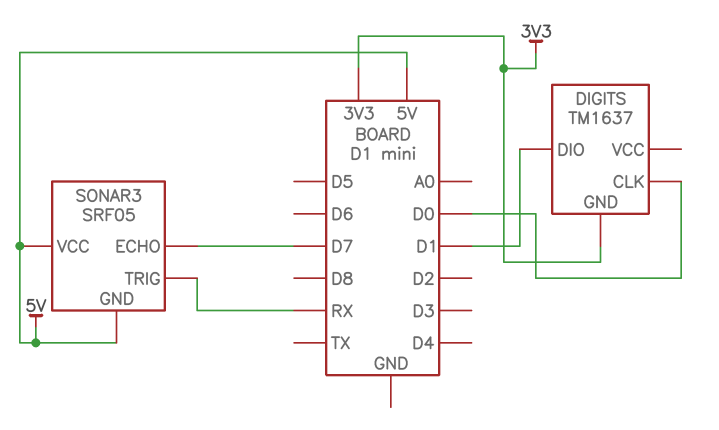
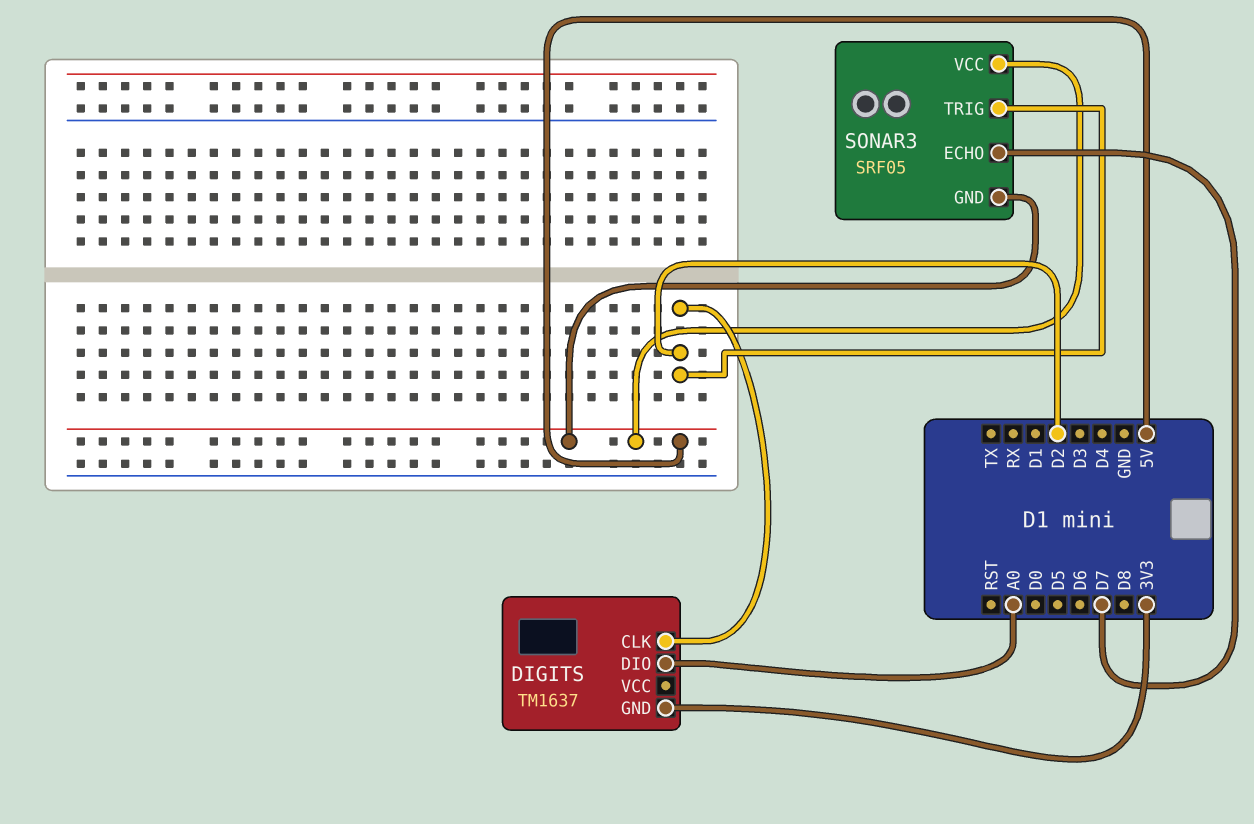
DIGITS pin CLK: D0 -> D2
DIGITS pin DIO: D1 -> A0
SONAR3 pin TRIG: RX -> D2

